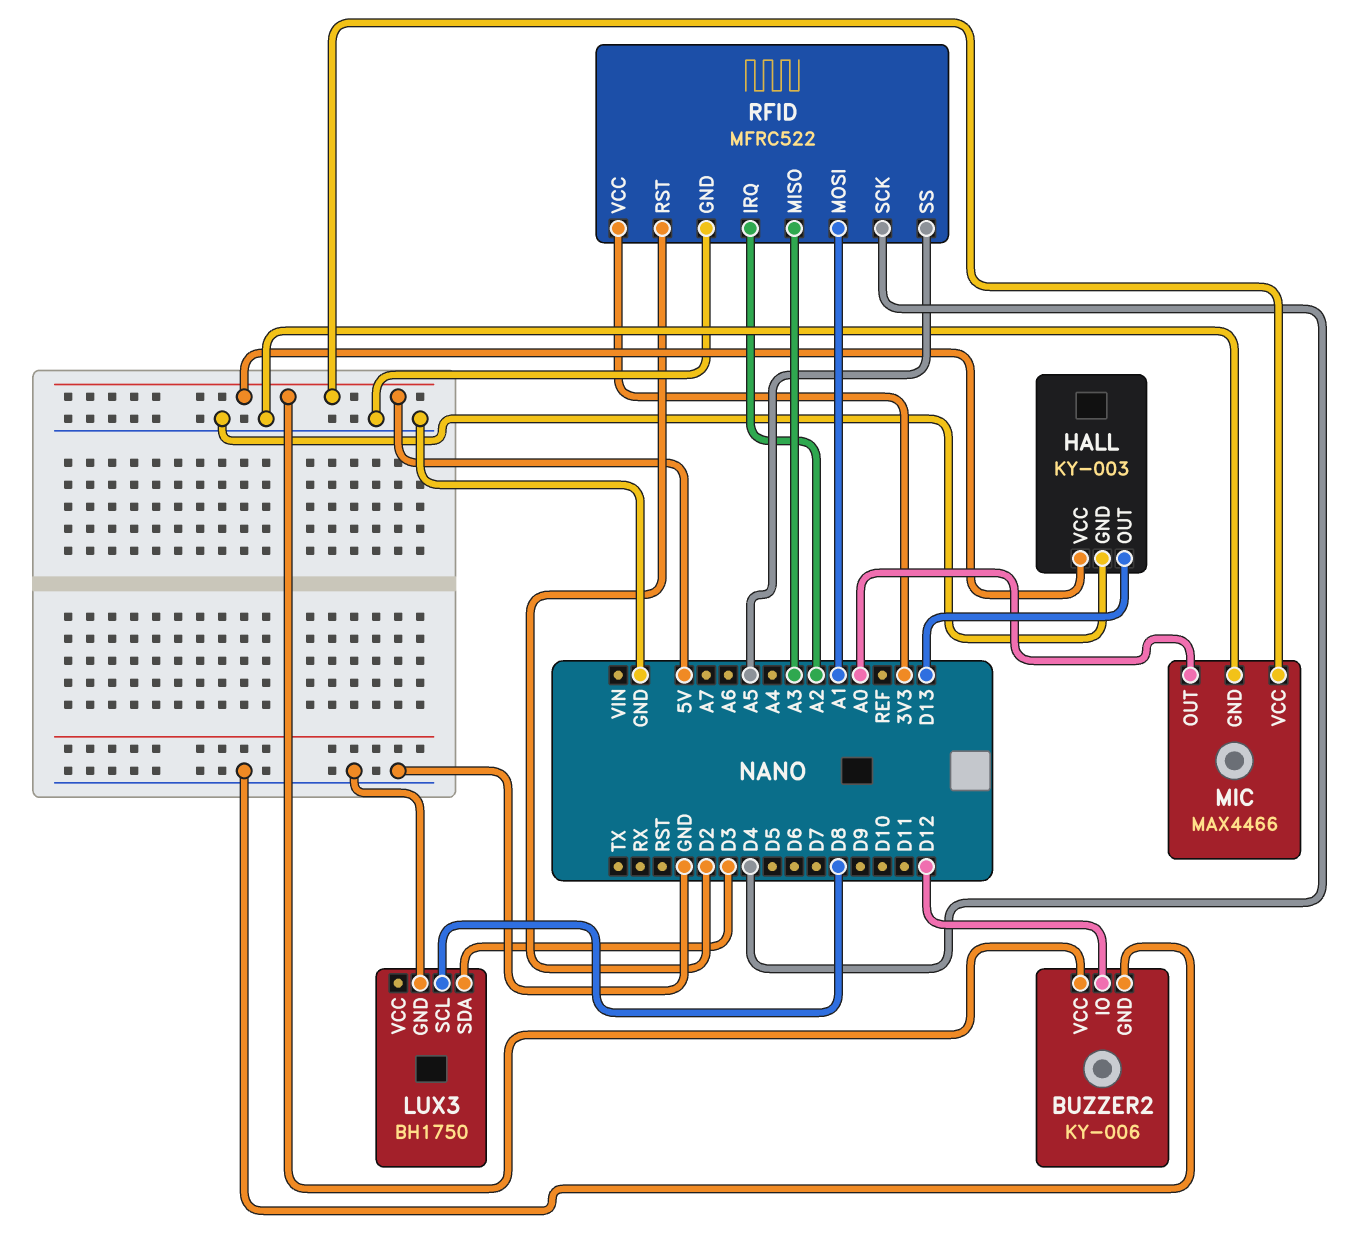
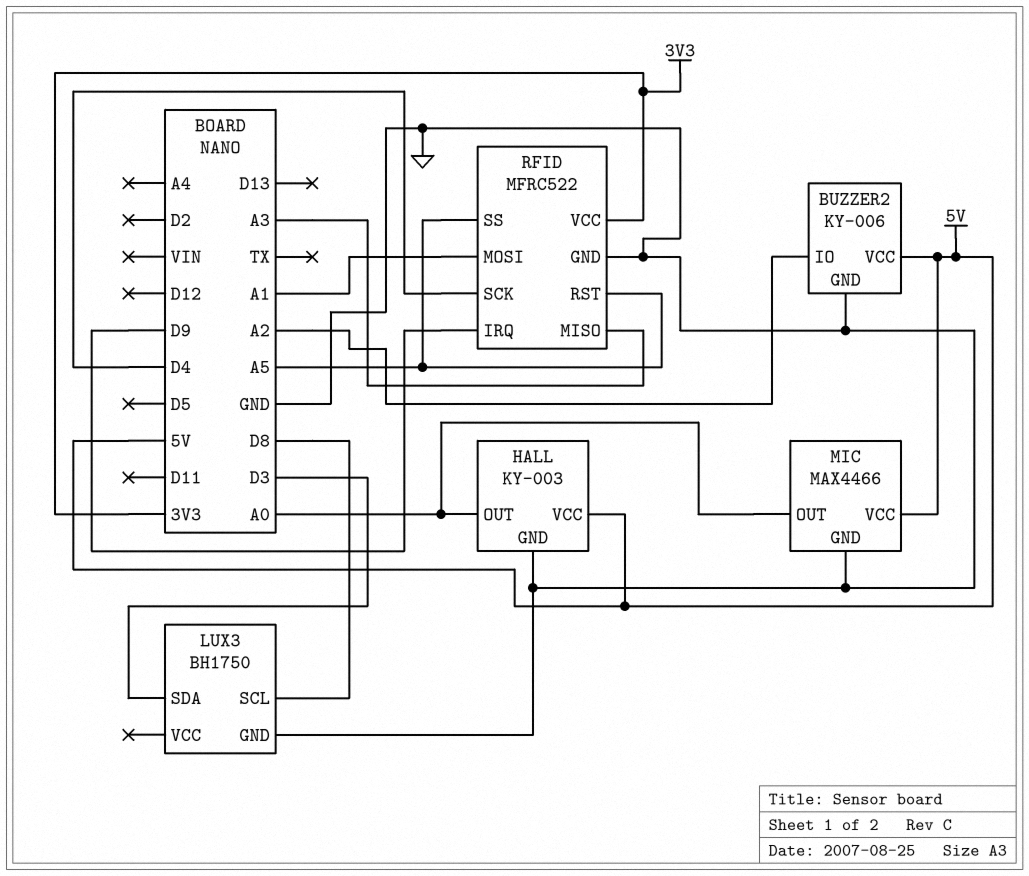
BUZZER2 pin IO: D12 -> A2
HALL pin OUT: D13 -> A0
RFID pin IRQ: A2 -> D9
RFID pin RST: D2 -> A5

